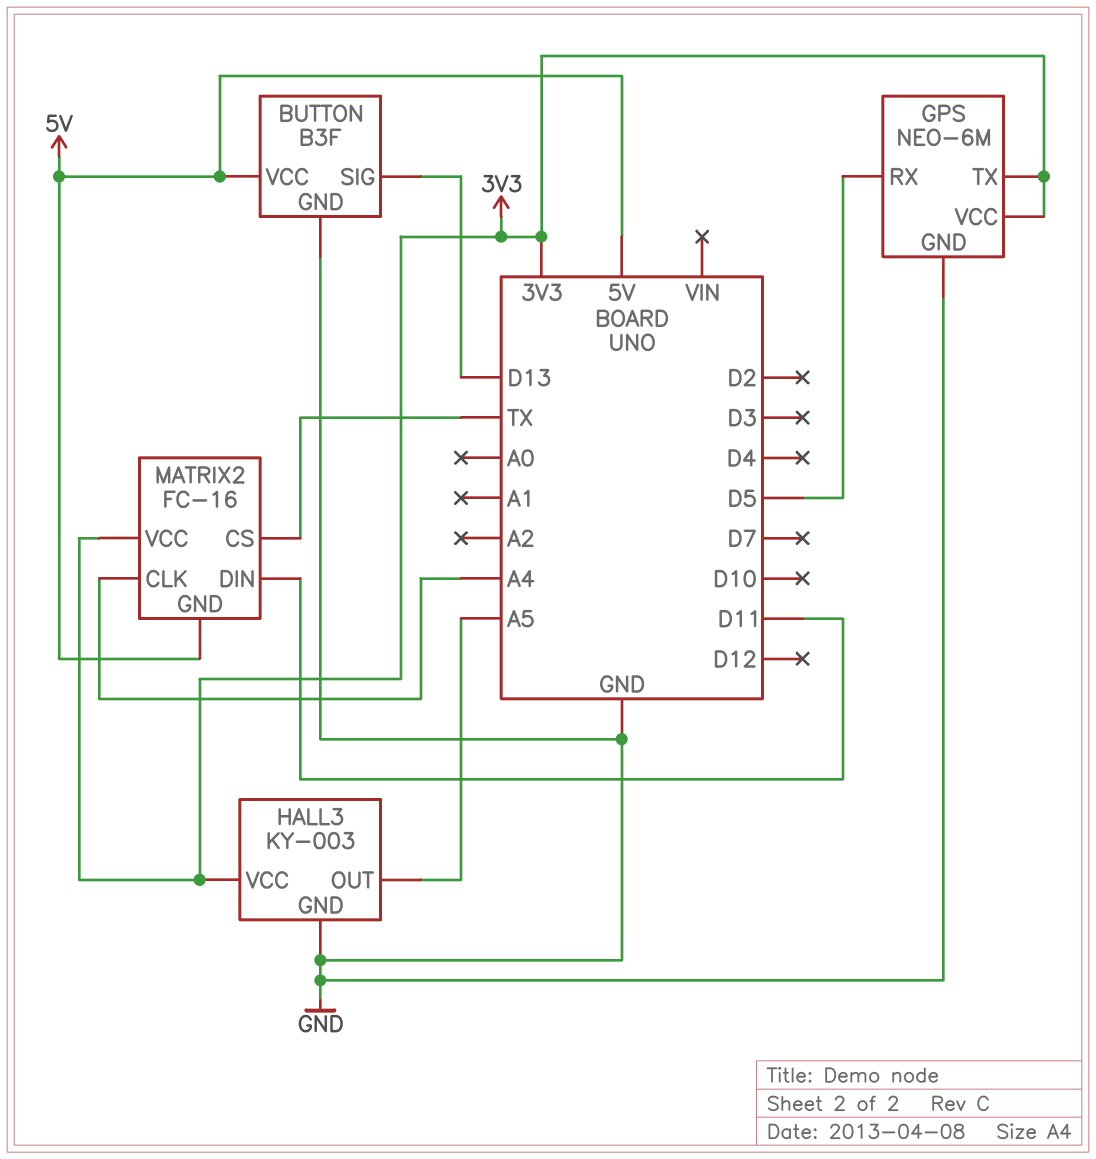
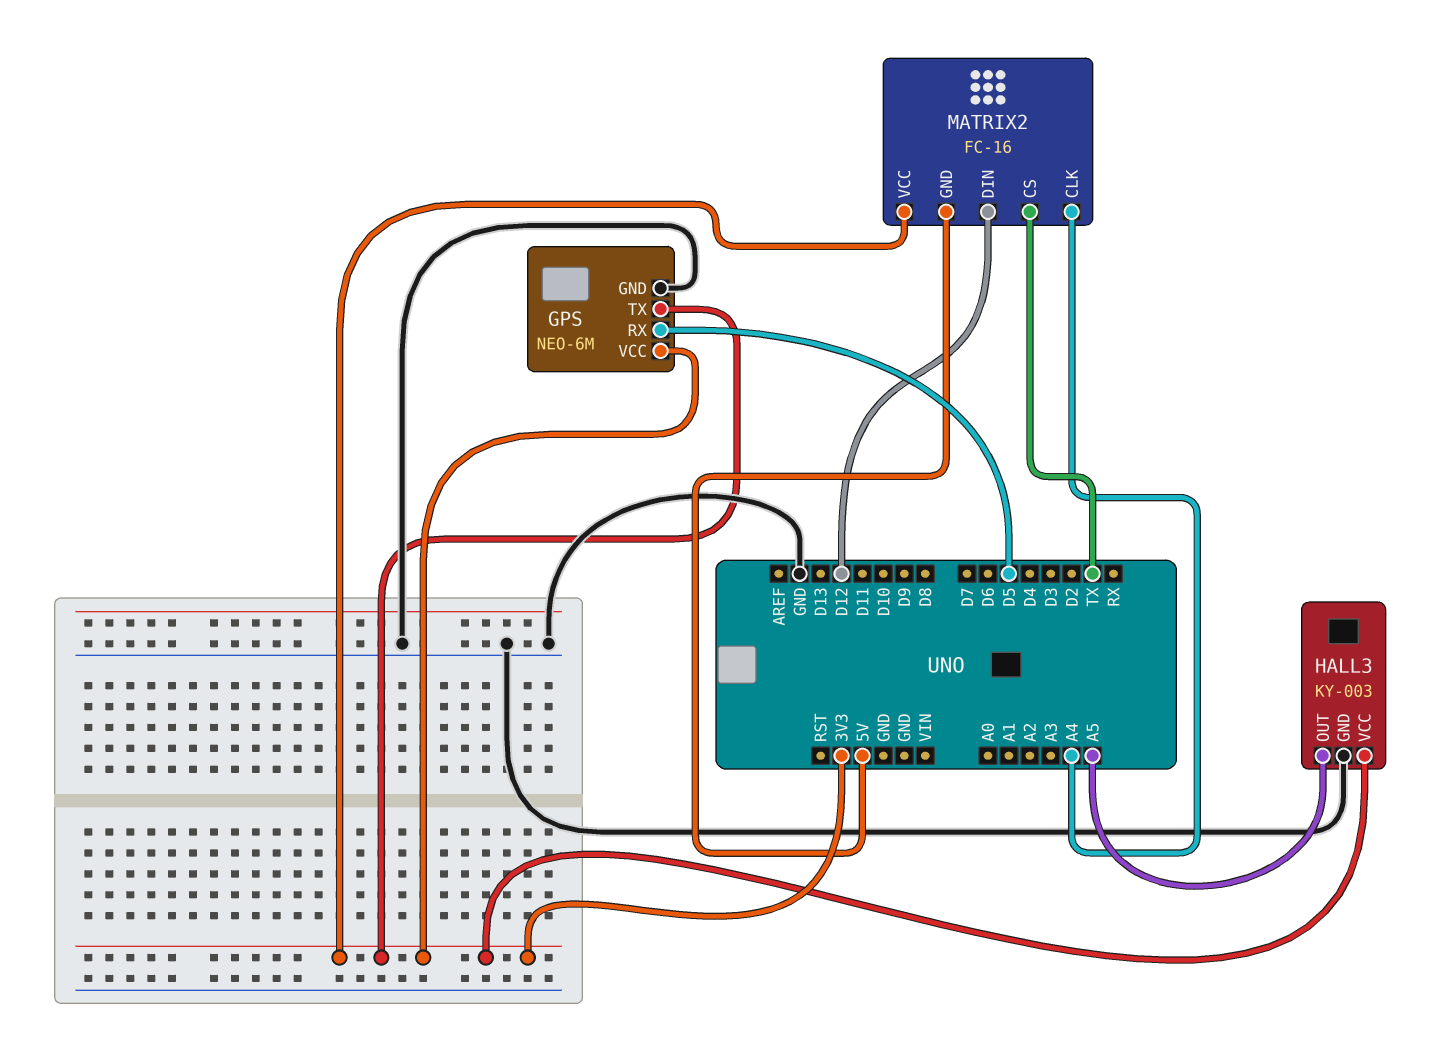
BUTTON: B3F -> none
BUTTON pin GND: GND -> none
BUTTON pin SIG: D13 -> none
BUTTON pin VCC: 5V -> none
MATRIX2 pin DIN: D11 -> D12

